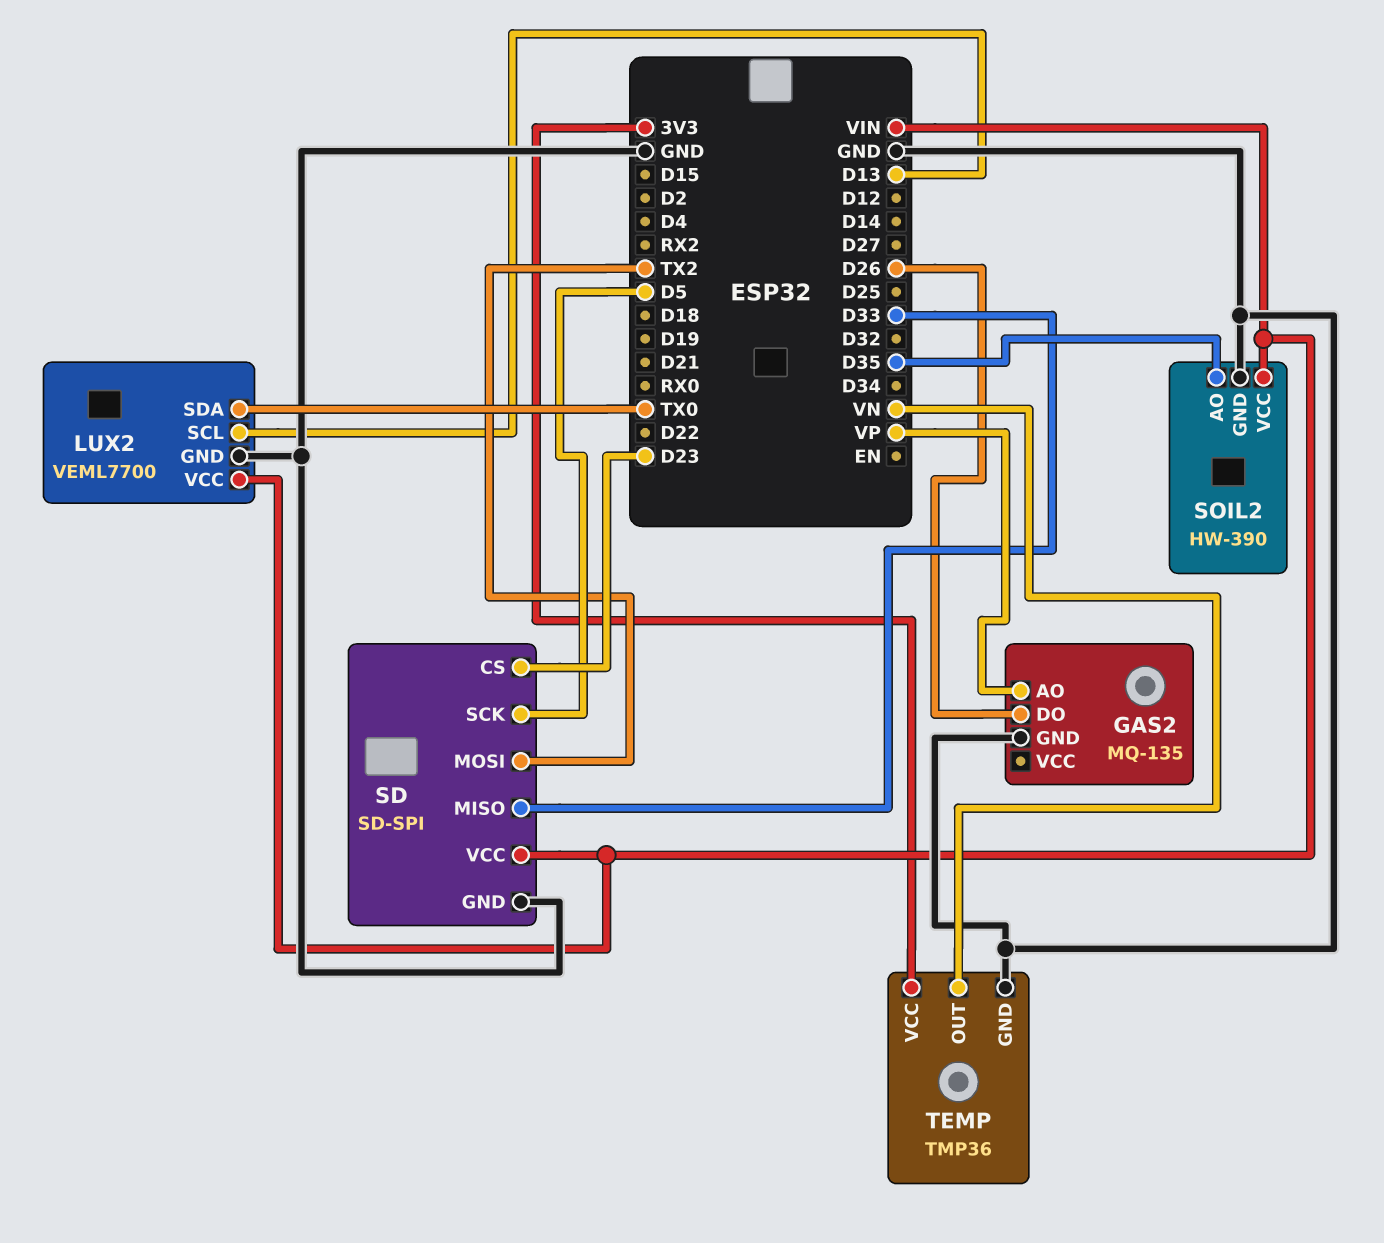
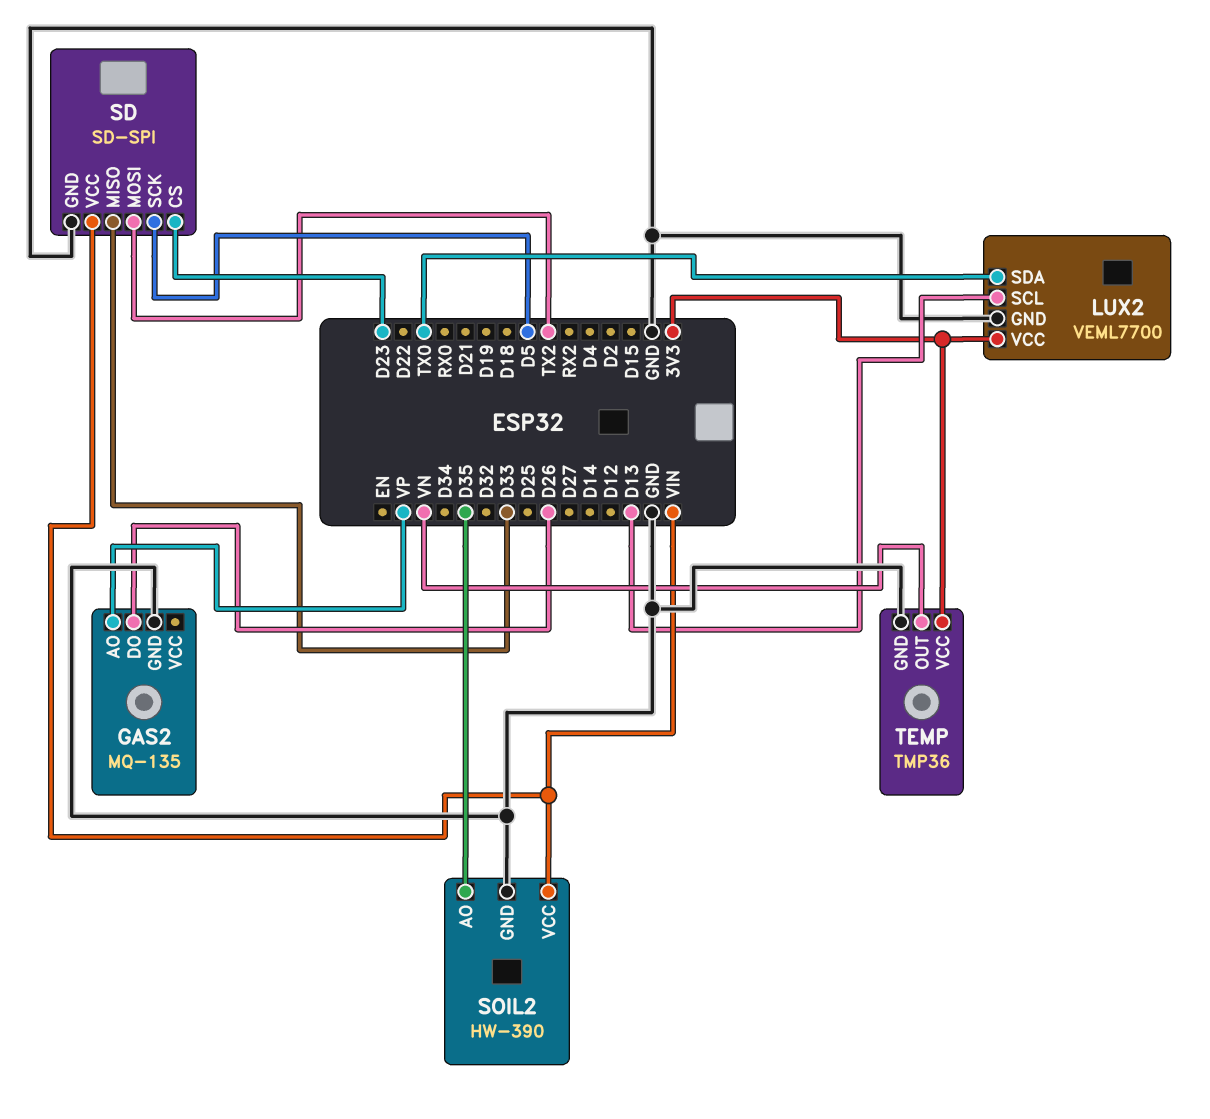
LUX2 pin VCC: VIN -> 3V3

